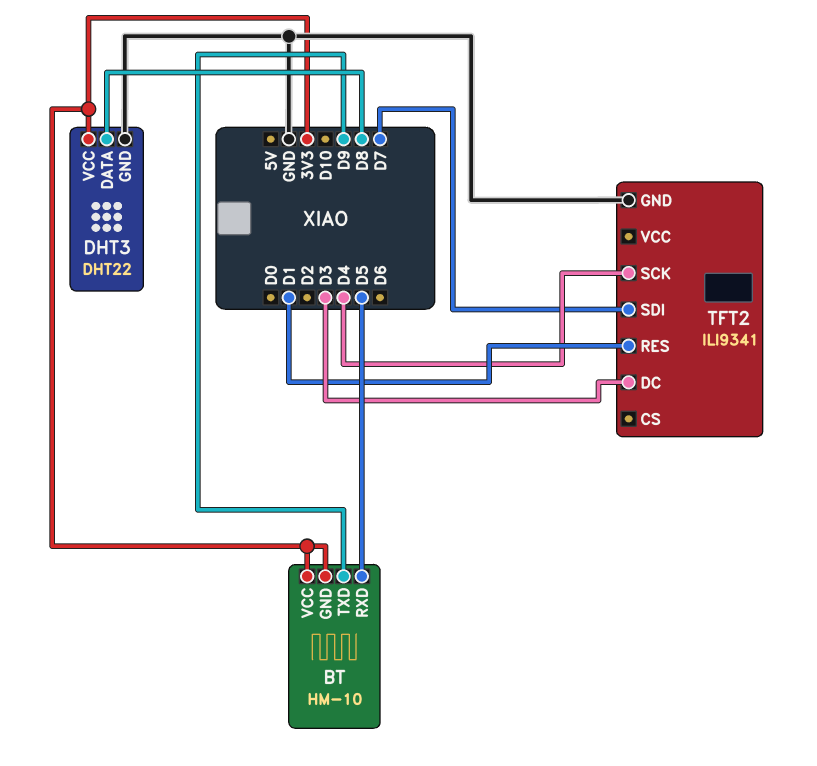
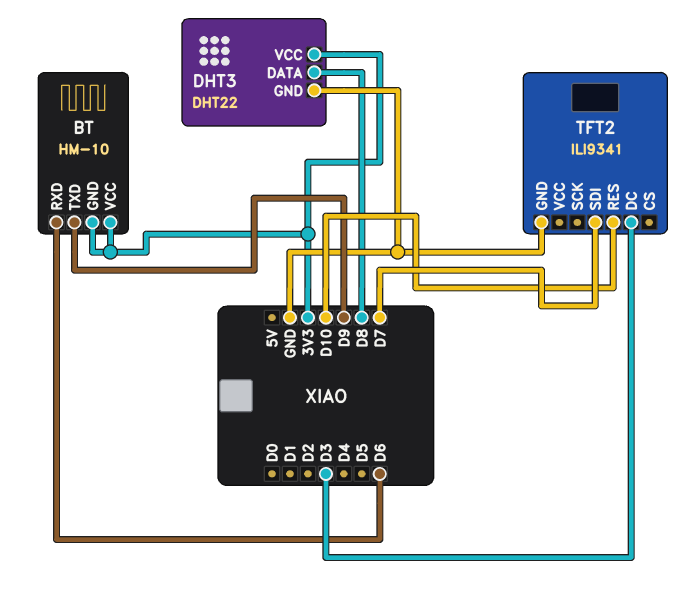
BT pin RXD: D5 -> D6
TFT2 pin RES: D1 -> D10
TFT2 pin SCK: D4 -> none

